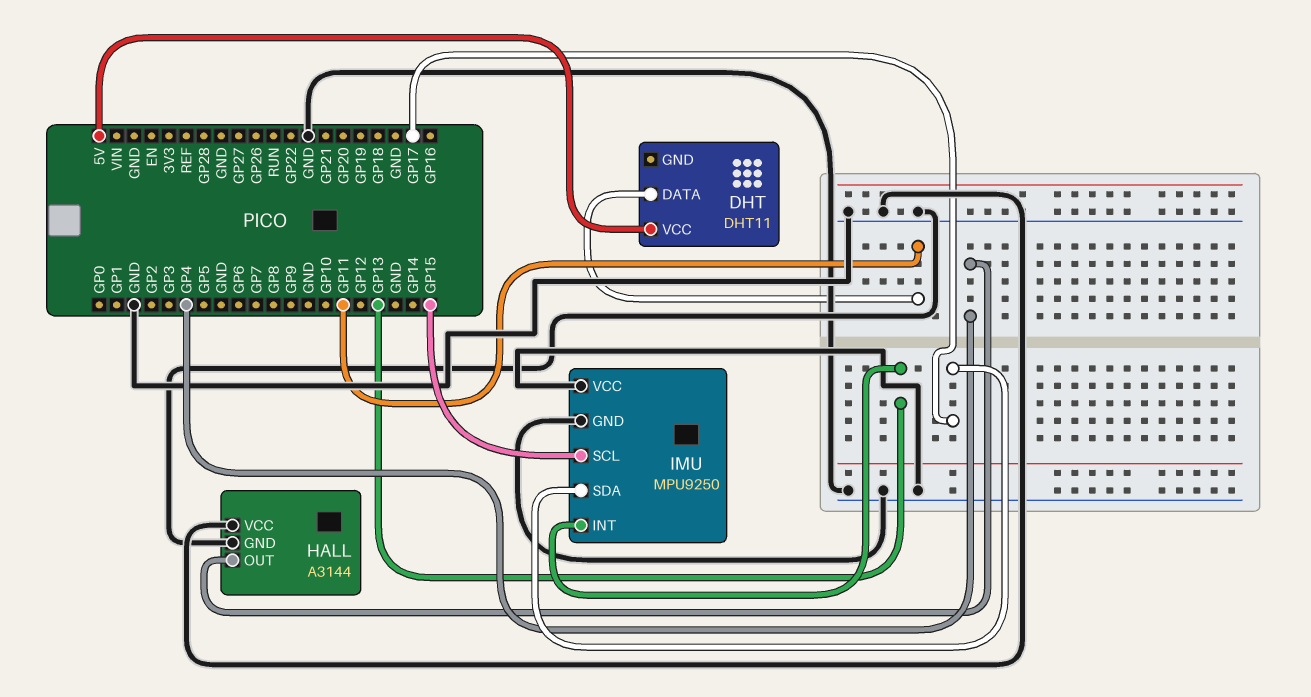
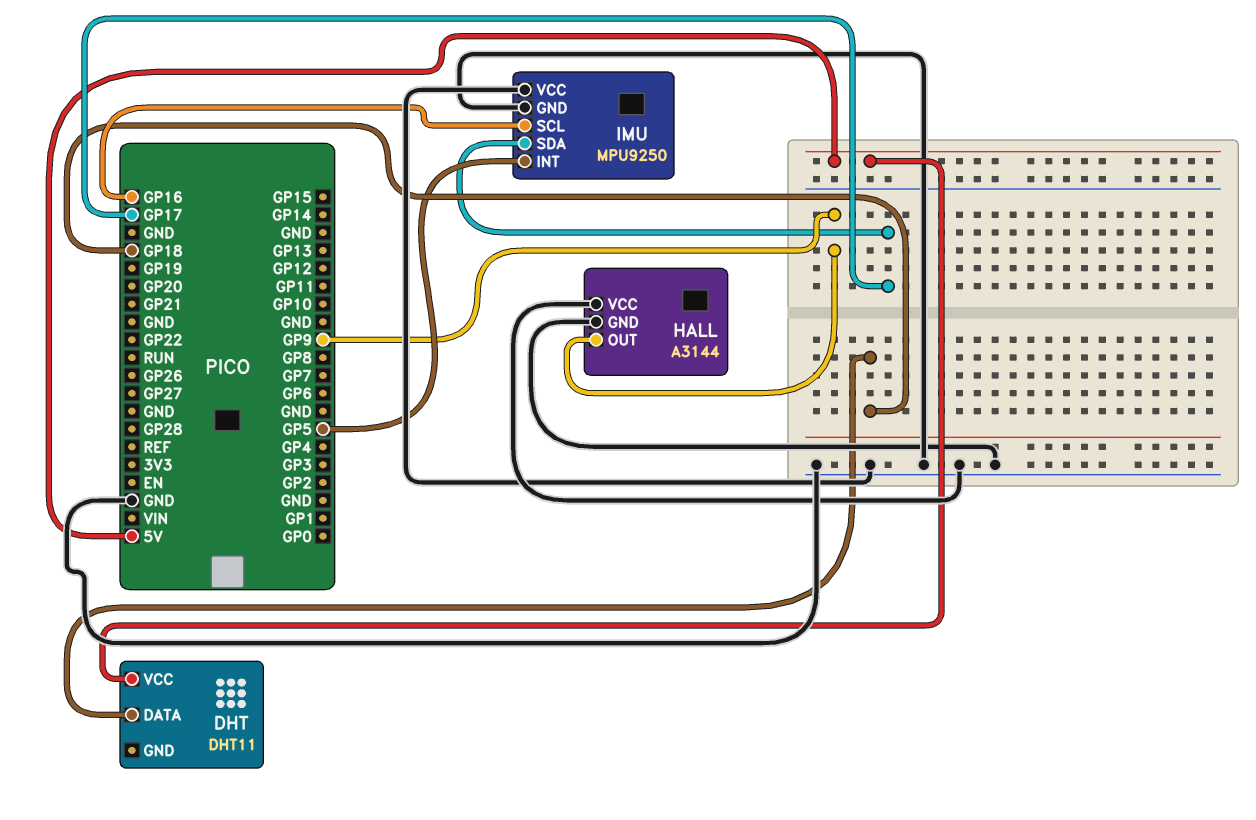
DHT pin DATA: GP11 -> GP18
HALL pin OUT: GP4 -> GP9
IMU pin INT: GP13 -> GP5
IMU pin SCL: GP15 -> GP16

